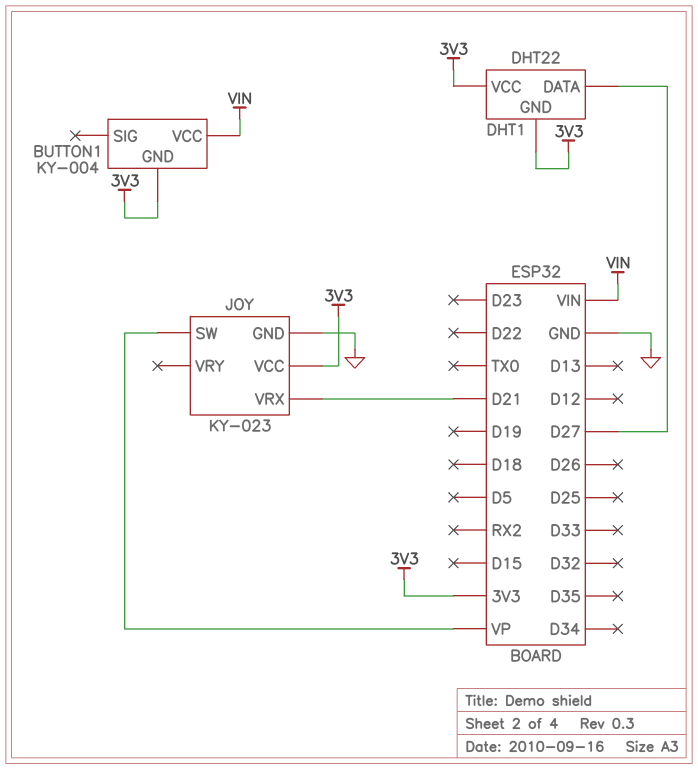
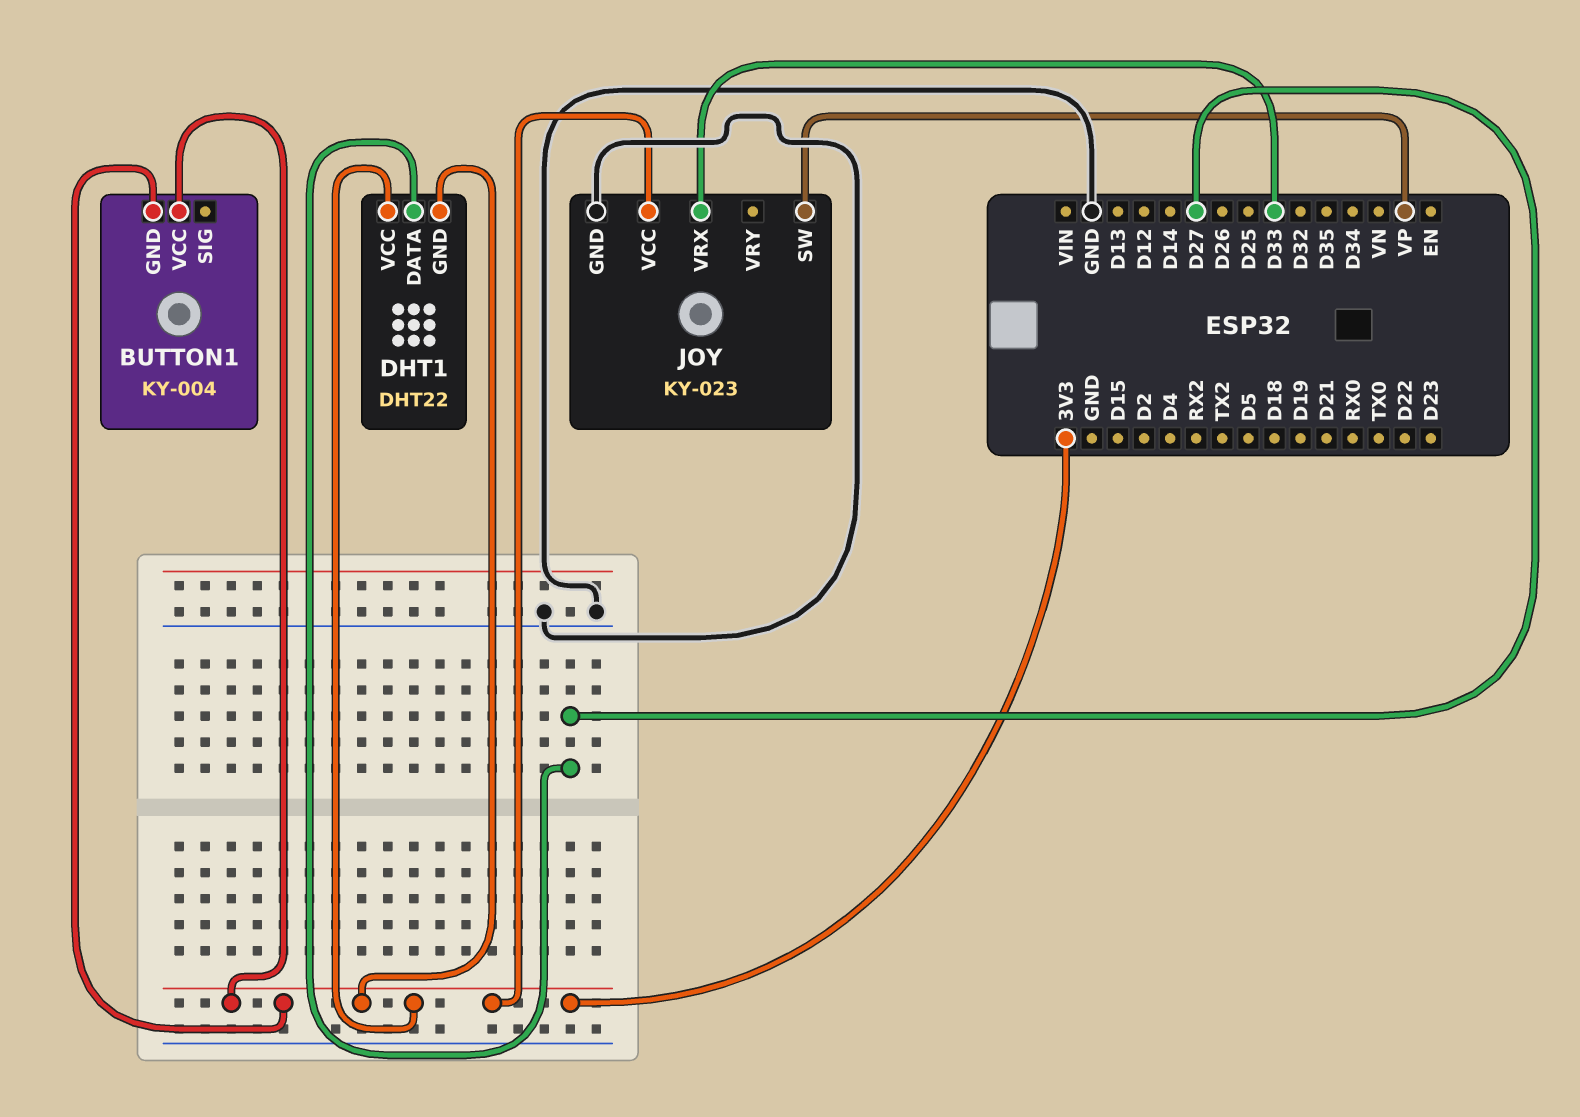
BUTTON1 pin VCC: VIN -> 3V3
JOY pin VRX: D21 -> D33

